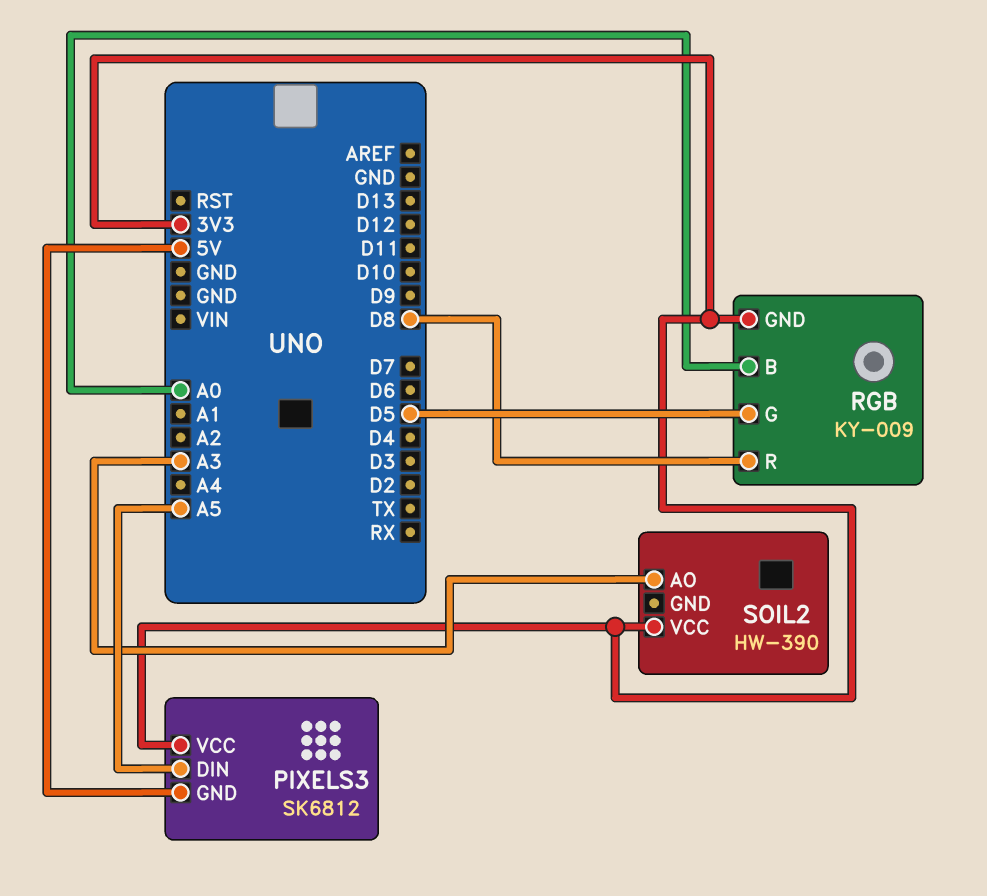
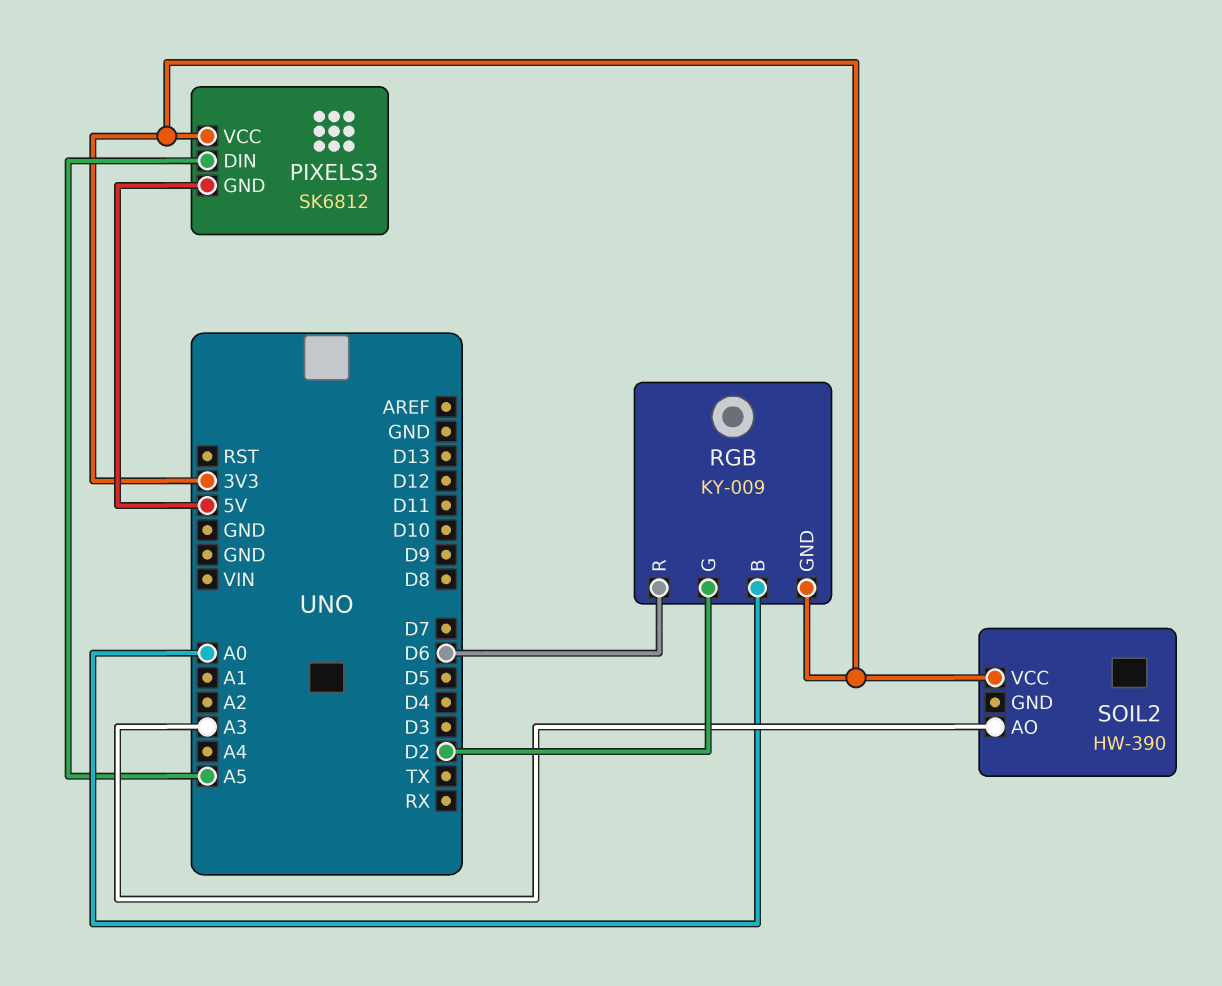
RGB pin G: D5 -> D2
RGB pin R: D8 -> D6

